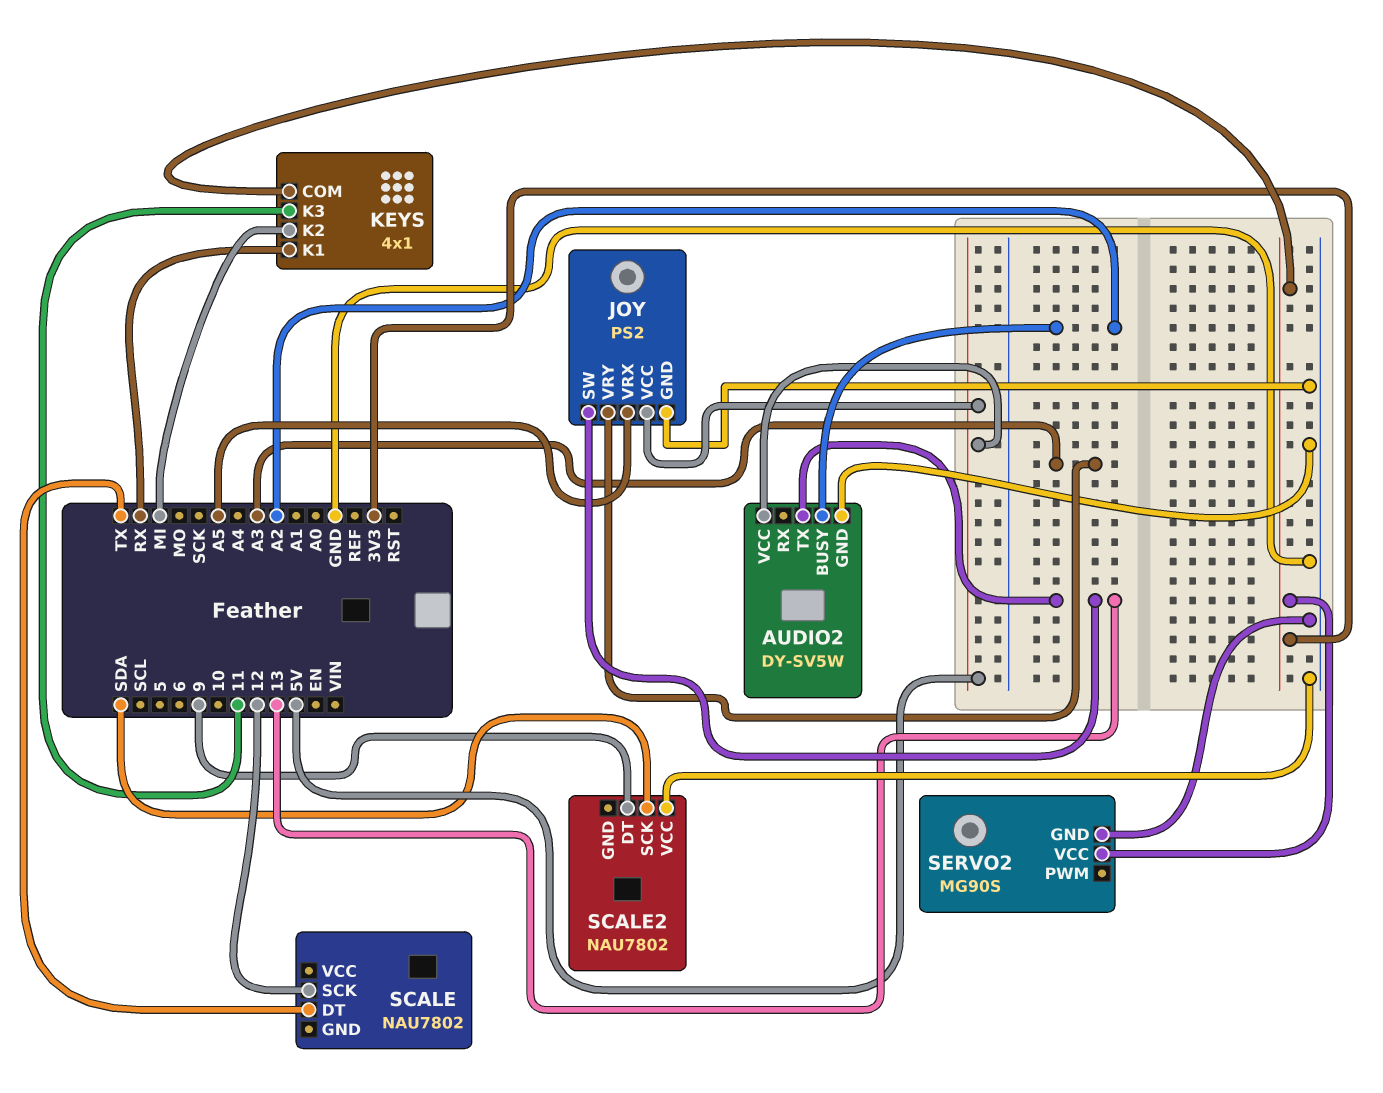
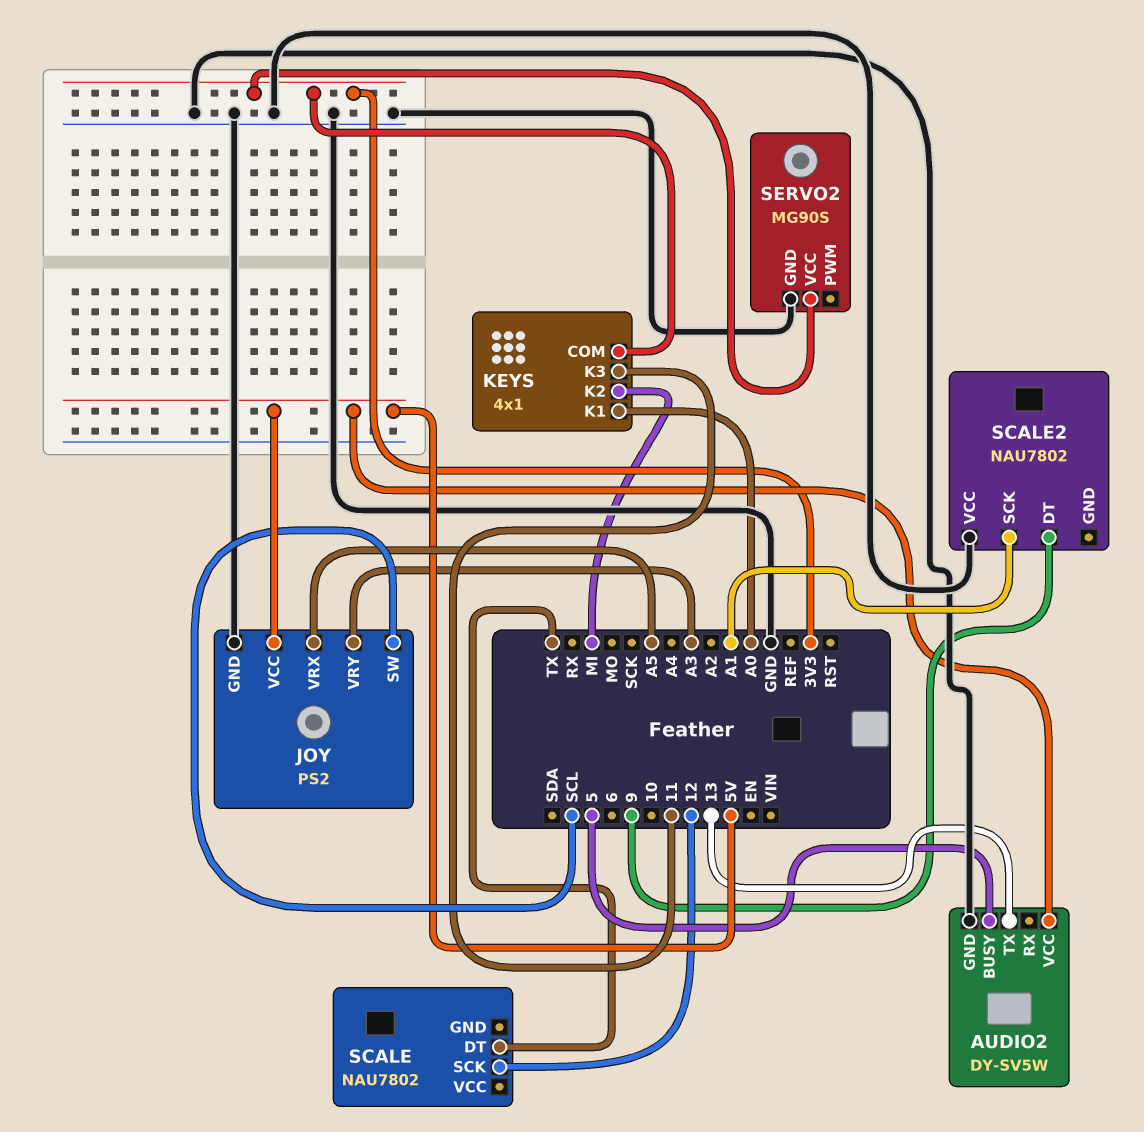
AUDIO2 pin BUSY: A2 -> 5
JOY pin SW: 13 -> SCL
KEYS pin K1: RX -> A0
SCALE2 pin SCK: SDA -> A1

